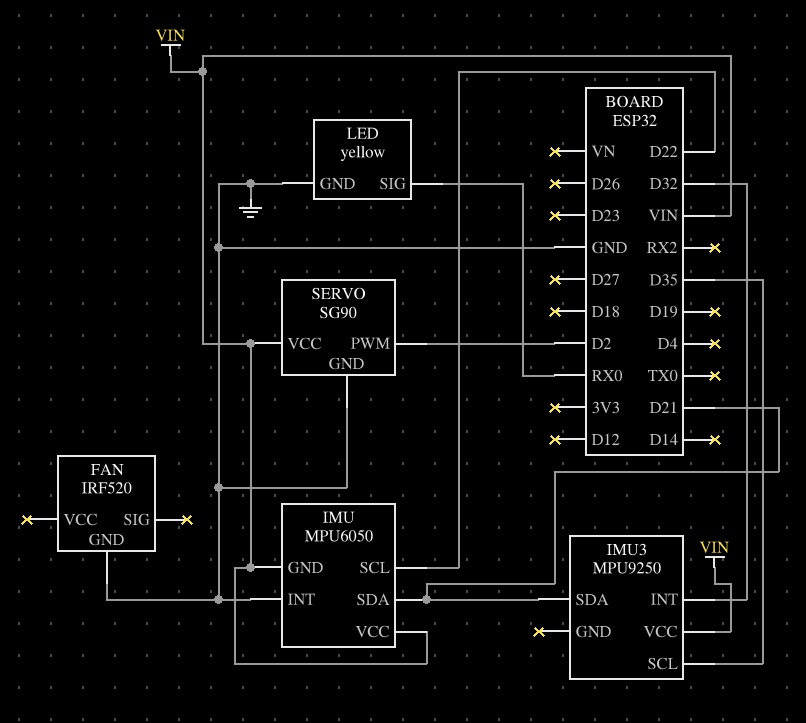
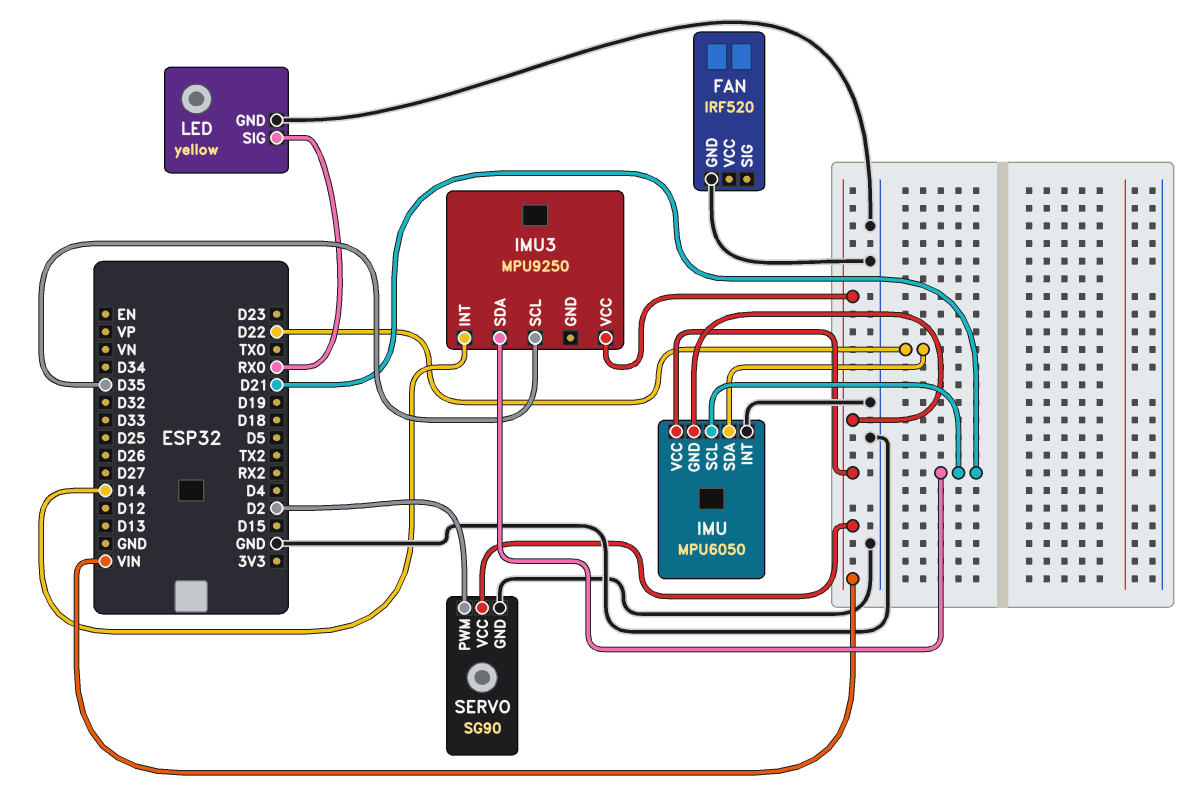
IMU pin SCL: D22 -> D21
IMU pin SDA: D21 -> D22
IMU3 pin INT: D32 -> D14

